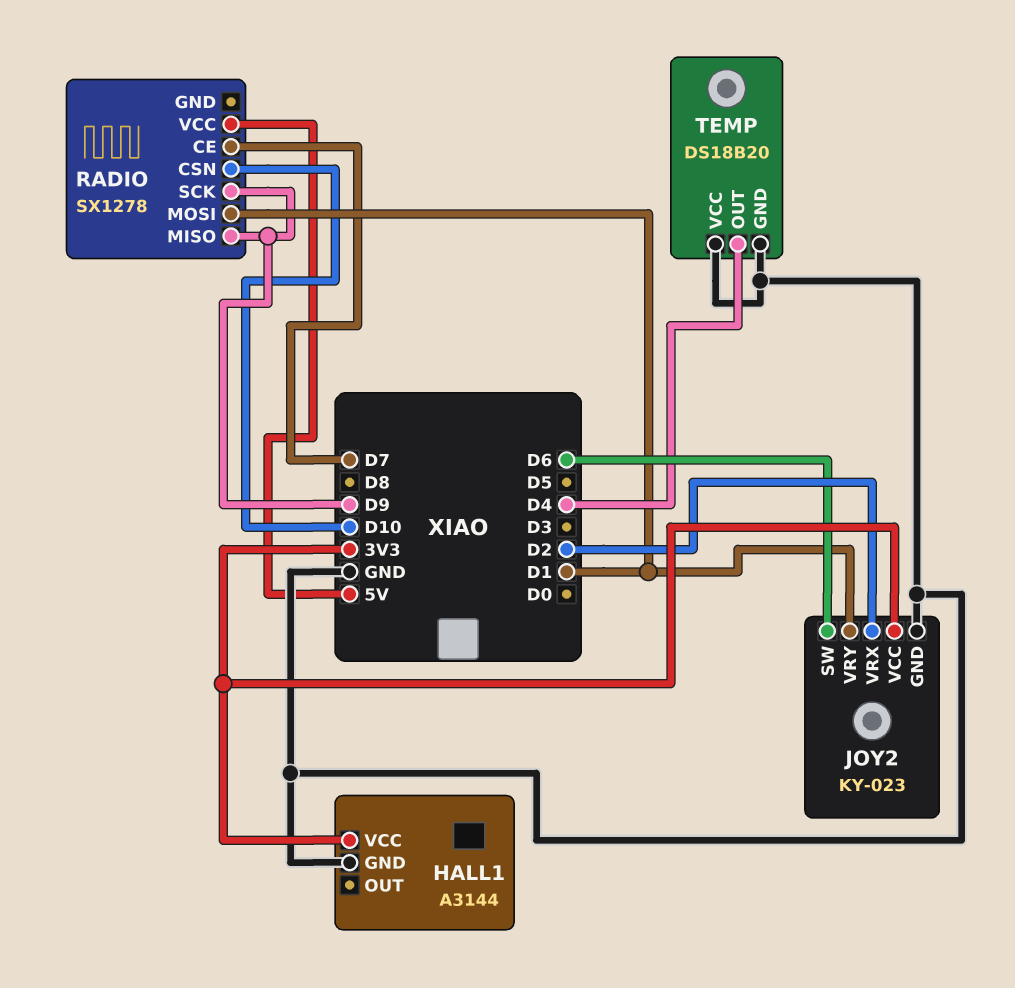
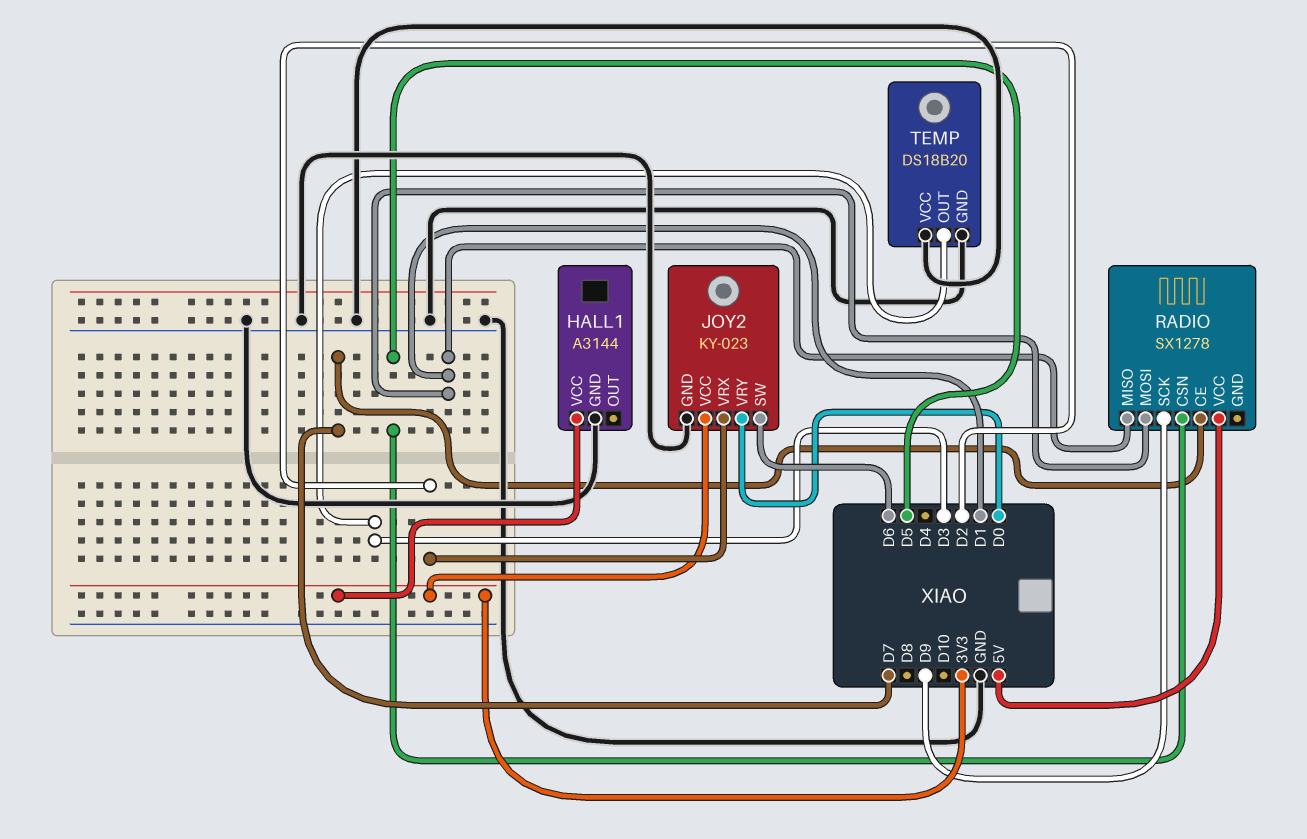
JOY2 pin VRY: D1 -> D0
RADIO pin CSN: D10 -> D5
RADIO pin MISO: D9 -> D1
TEMP pin OUT: D4 -> D3

